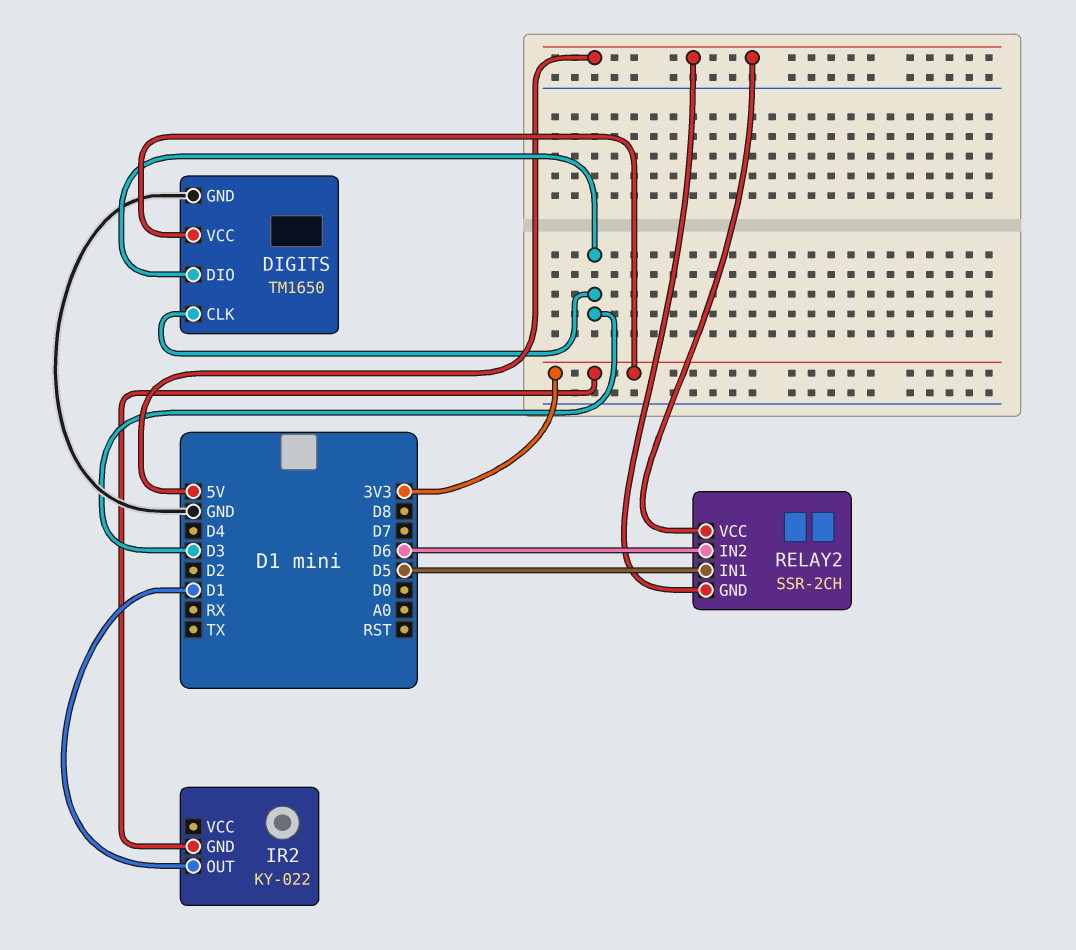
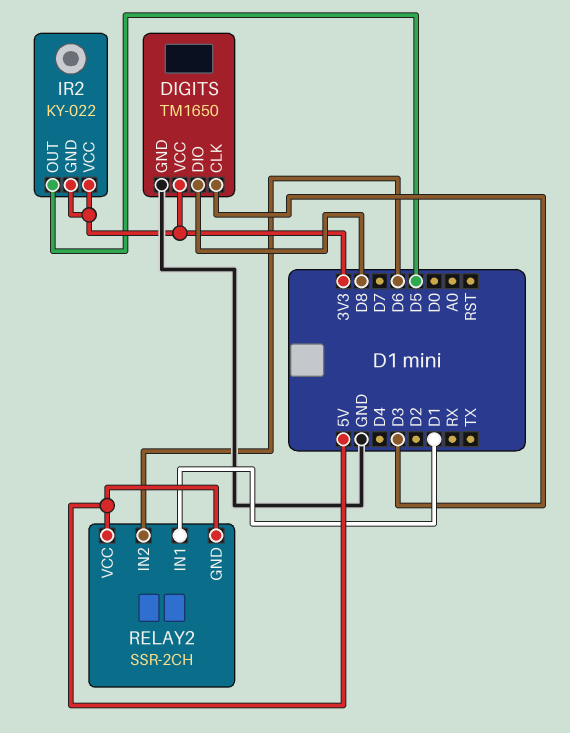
DIGITS pin DIO: D3 -> D8
IR2 pin OUT: D1 -> D5
IR2 pin VCC: none -> 3V3
RELAY2 pin IN1: D5 -> D1

